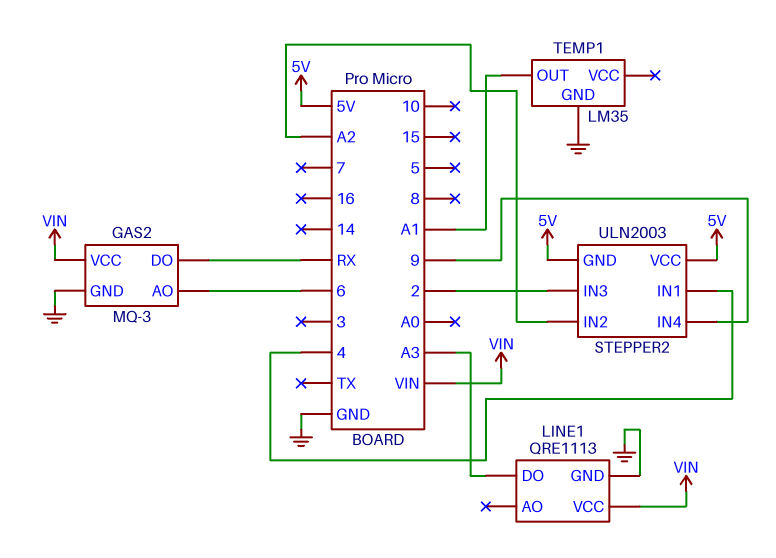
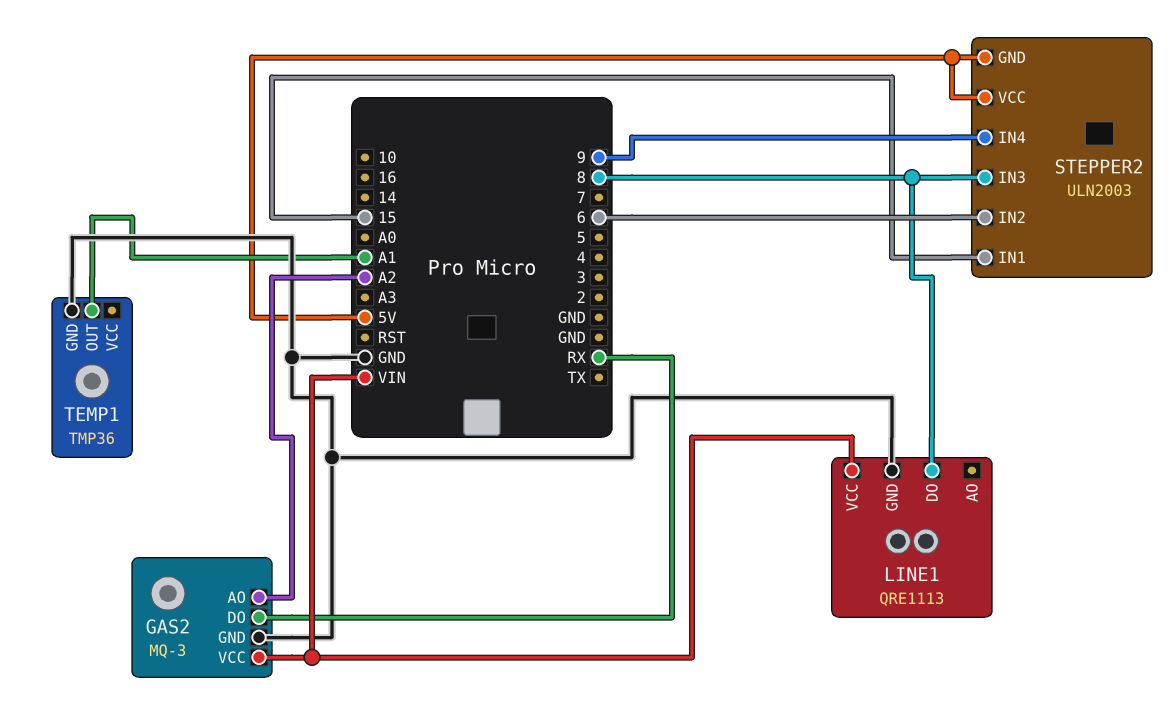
GAS2 pin AO: 6 -> A2
LINE1 pin DO: A3 -> 8
STEPPER2 pin IN1: 4 -> 15
STEPPER2 pin IN2: A2 -> 6
STEPPER2 pin IN3: 2 -> 8
TEMP1: LM35 -> TMP36

